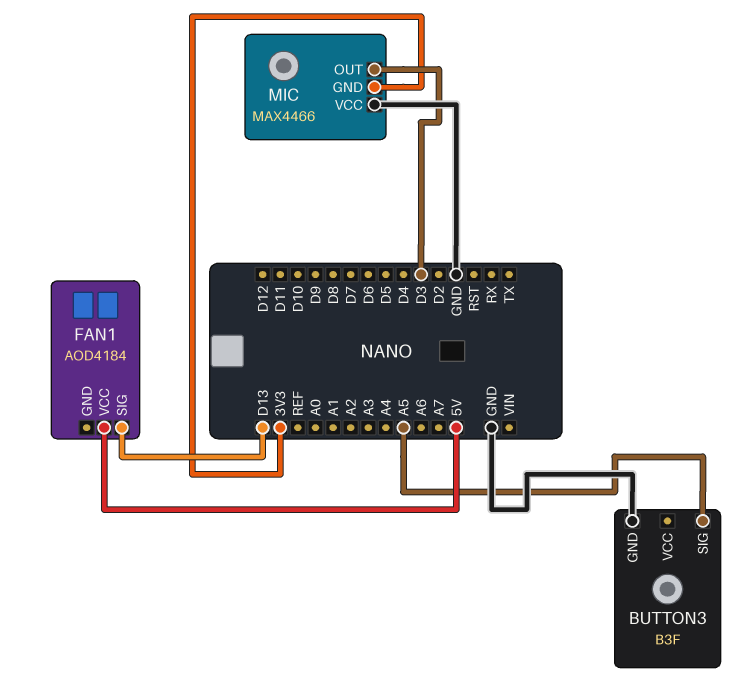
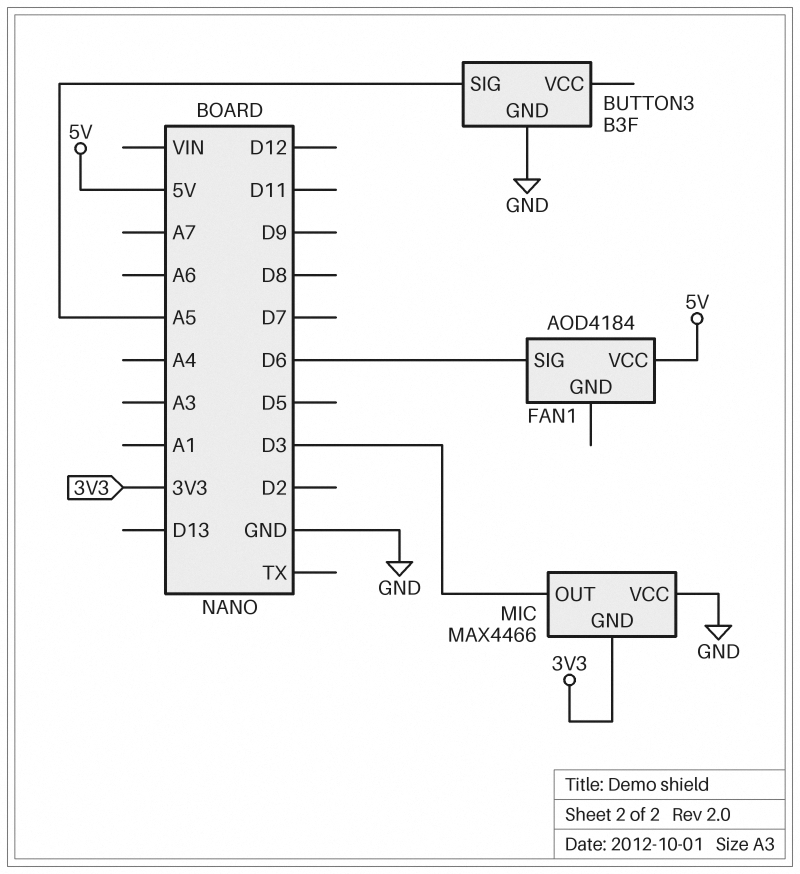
FAN1 pin SIG: D13 -> D6

